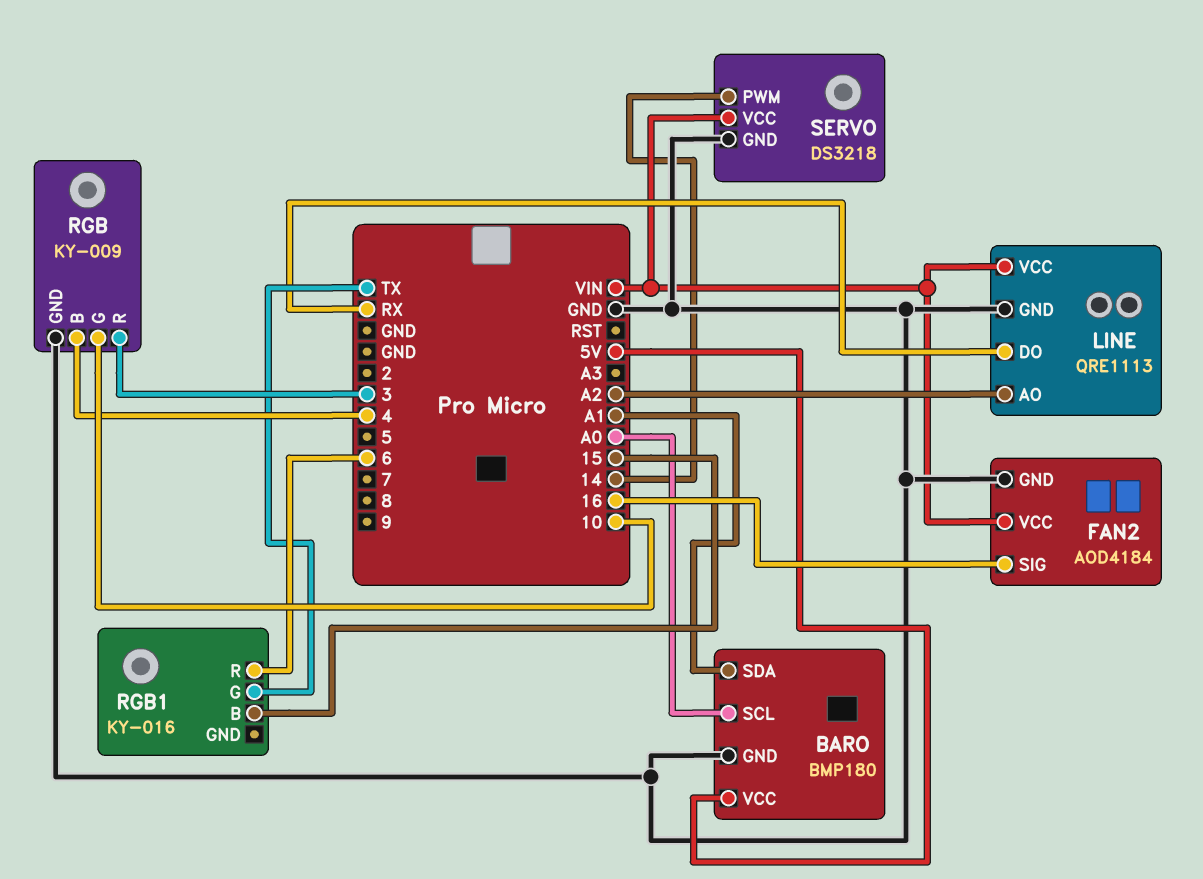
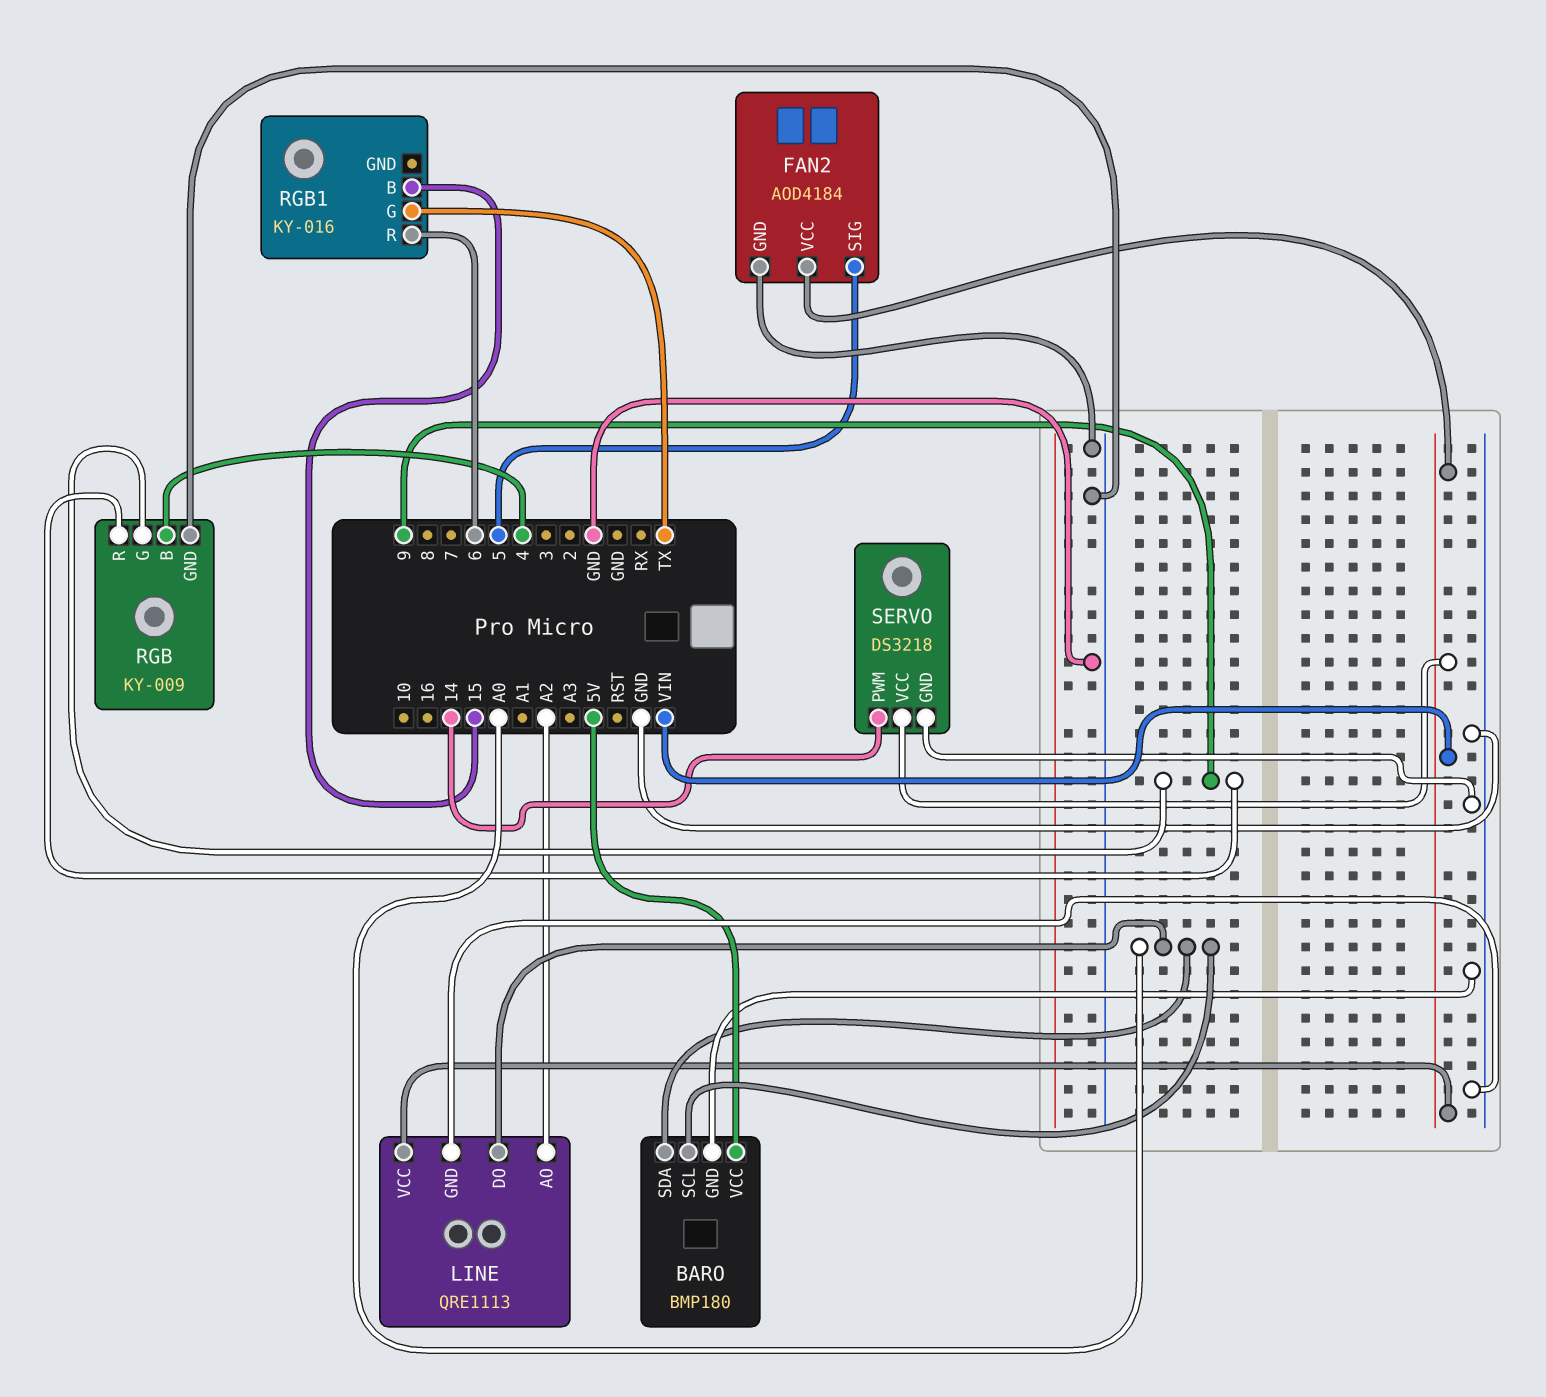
BARO pin SDA: A1 -> A0
FAN2 pin SIG: 16 -> 5
LINE pin DO: RX -> A0
RGB pin G: 10 -> 9
RGB pin R: 3 -> 9

